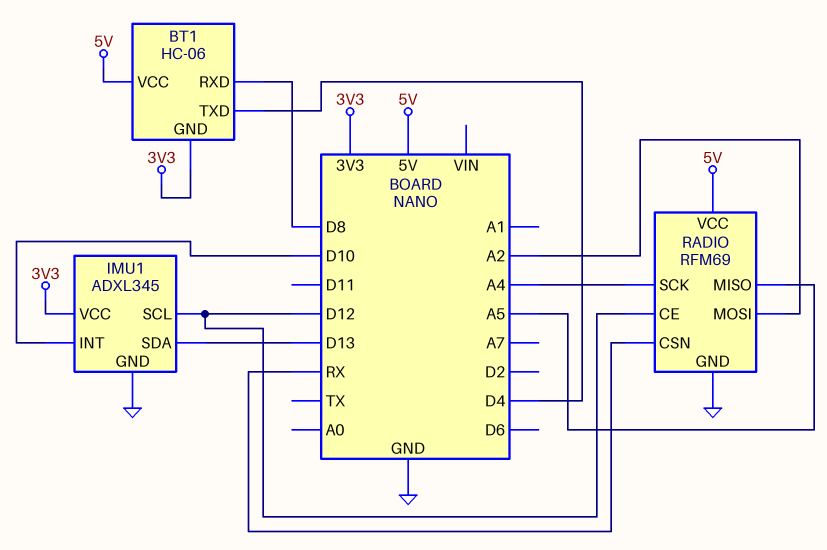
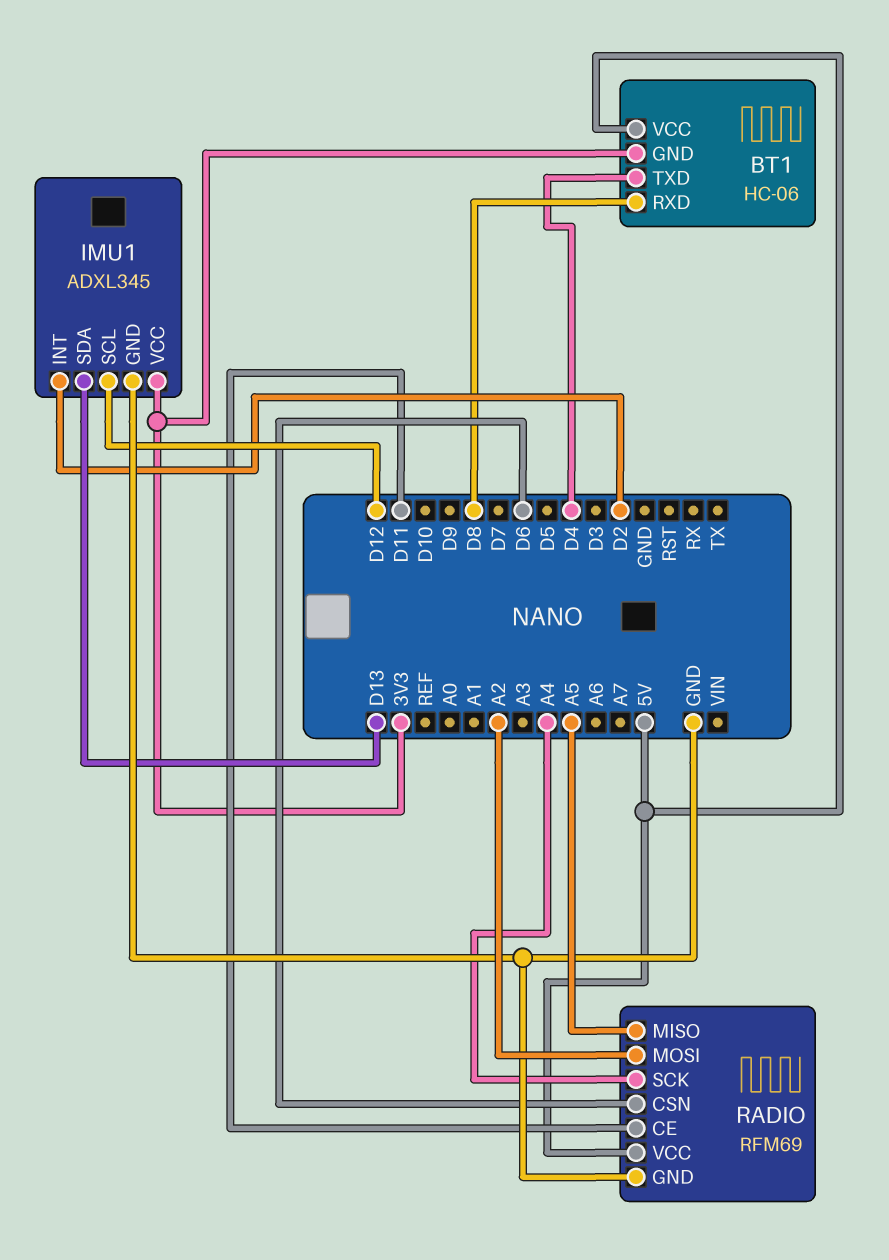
IMU1 pin INT: D10 -> D2
RADIO pin CE: D12 -> D11
RADIO pin CSN: RX -> D6

